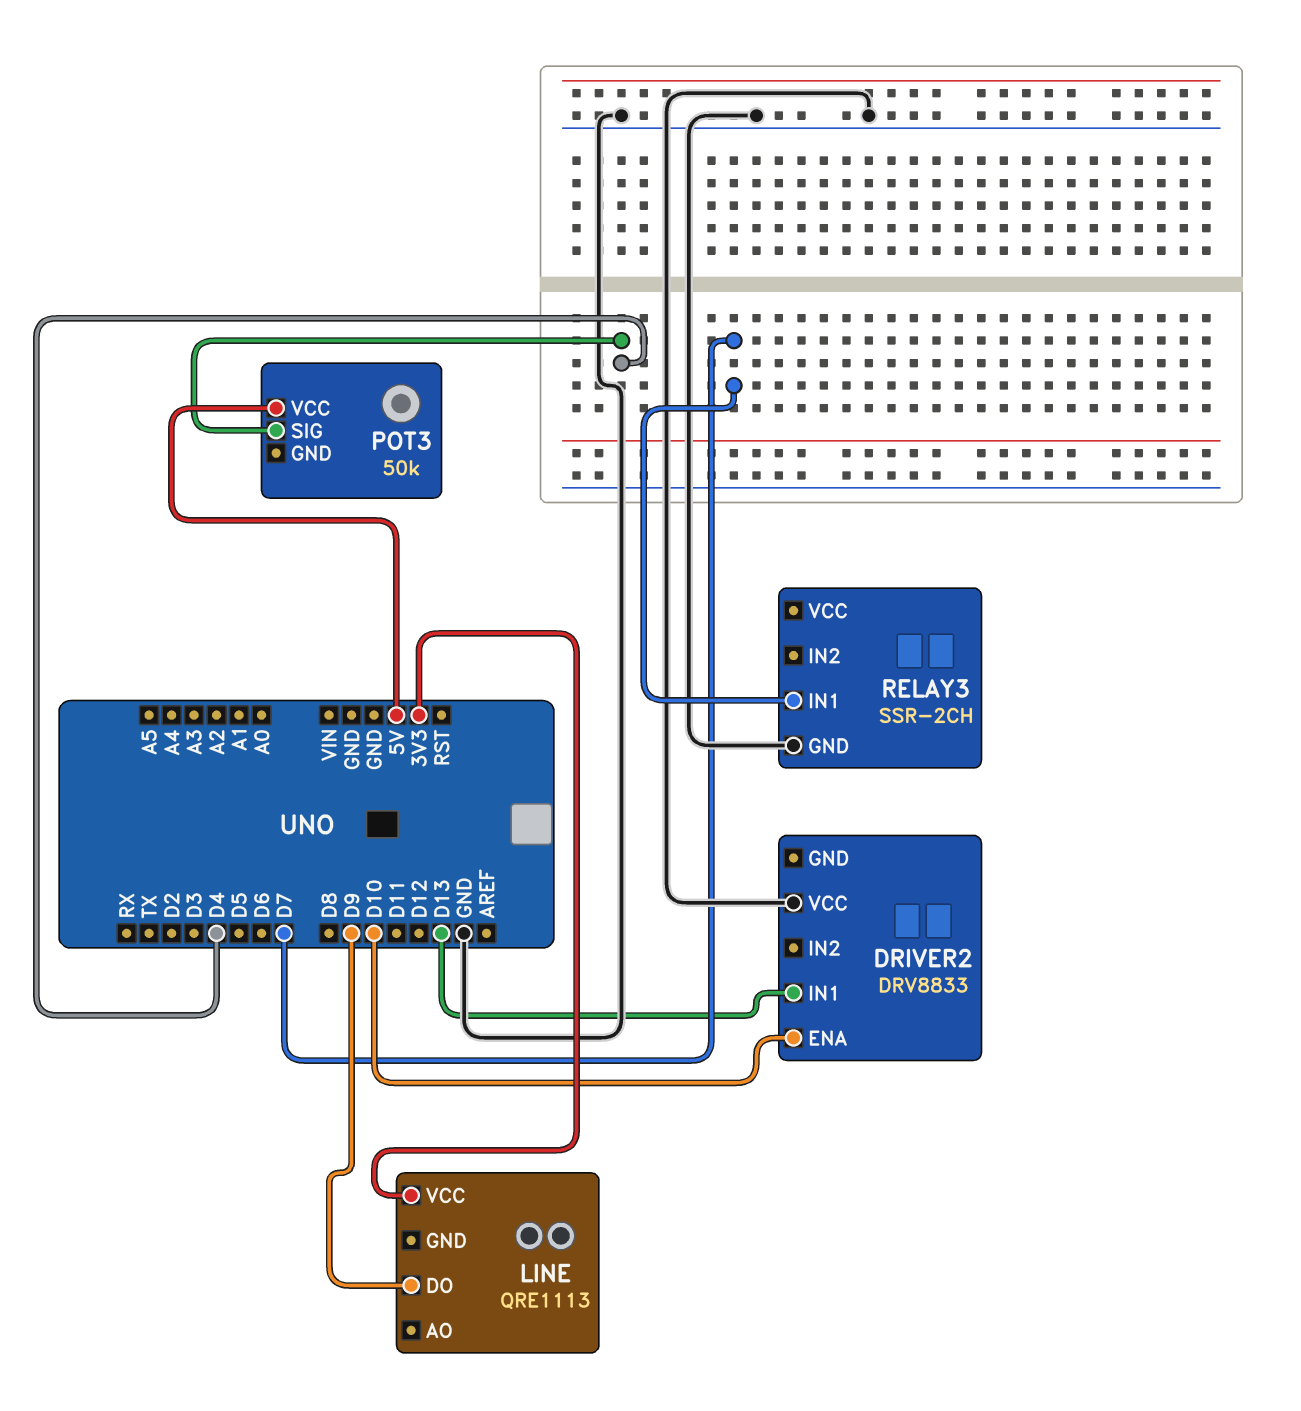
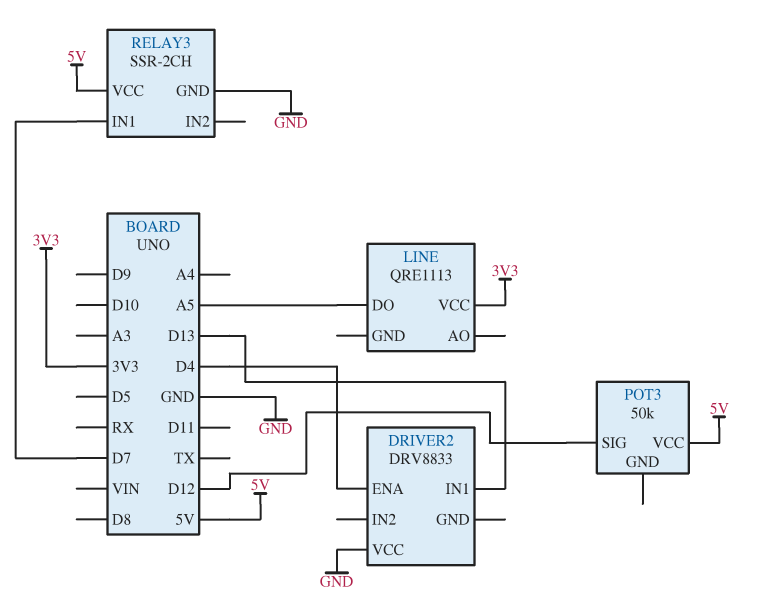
DRIVER2 pin ENA: D10 -> D4
LINE pin DO: D9 -> A5
POT3 pin SIG: D4 -> D12
RELAY3 pin VCC: none -> 5V

